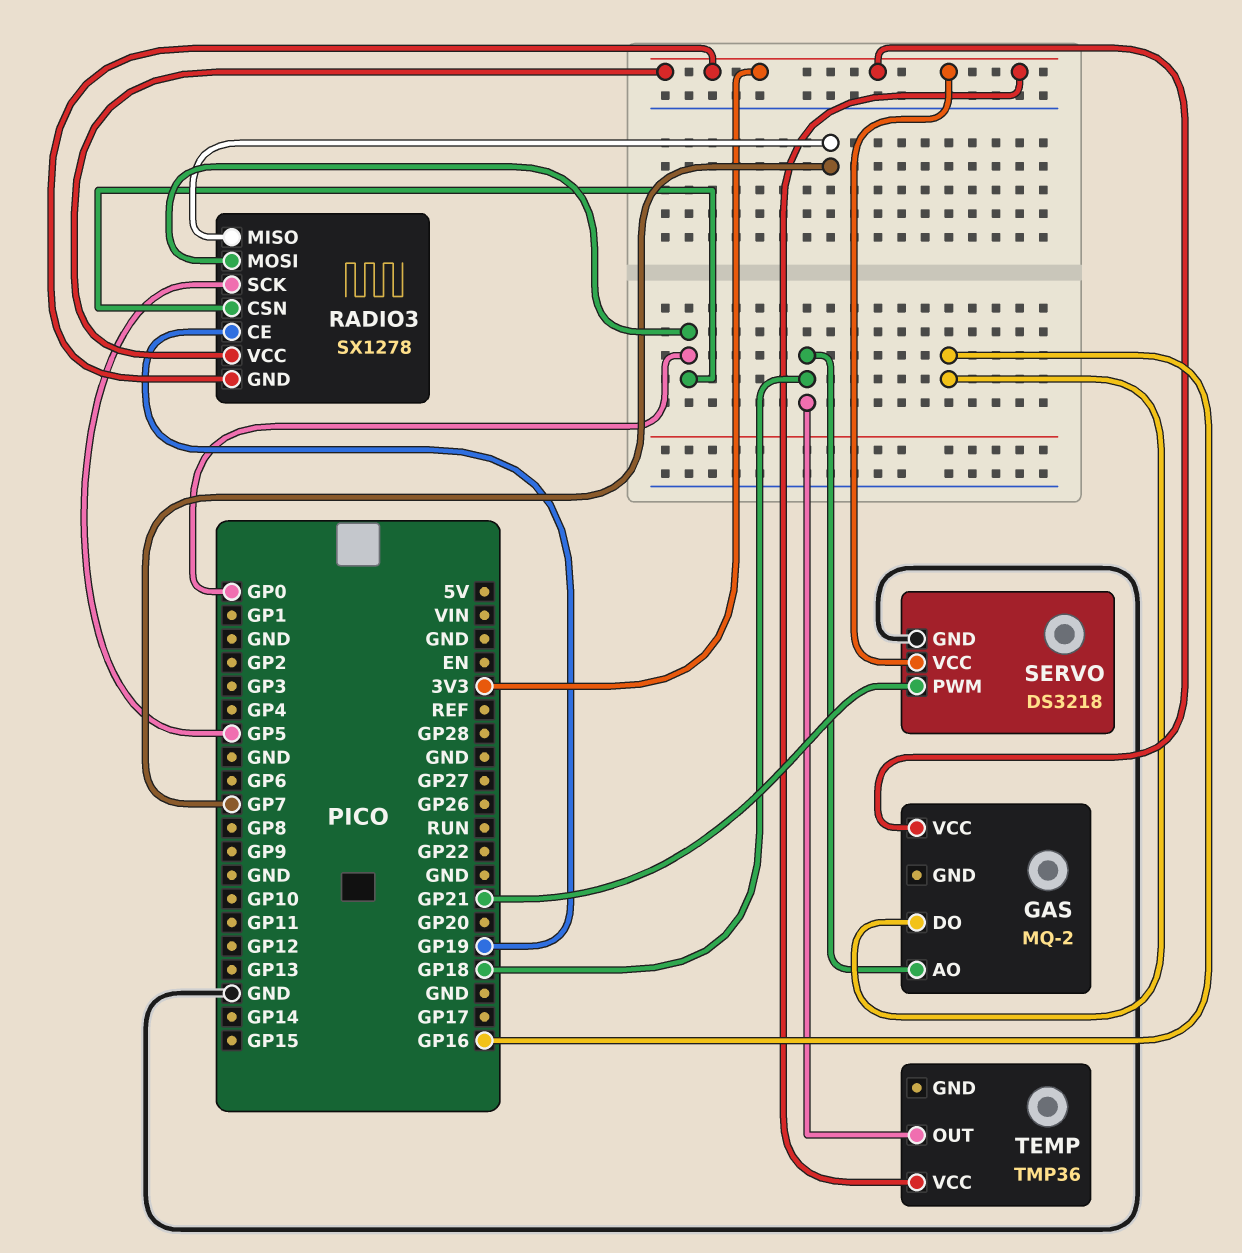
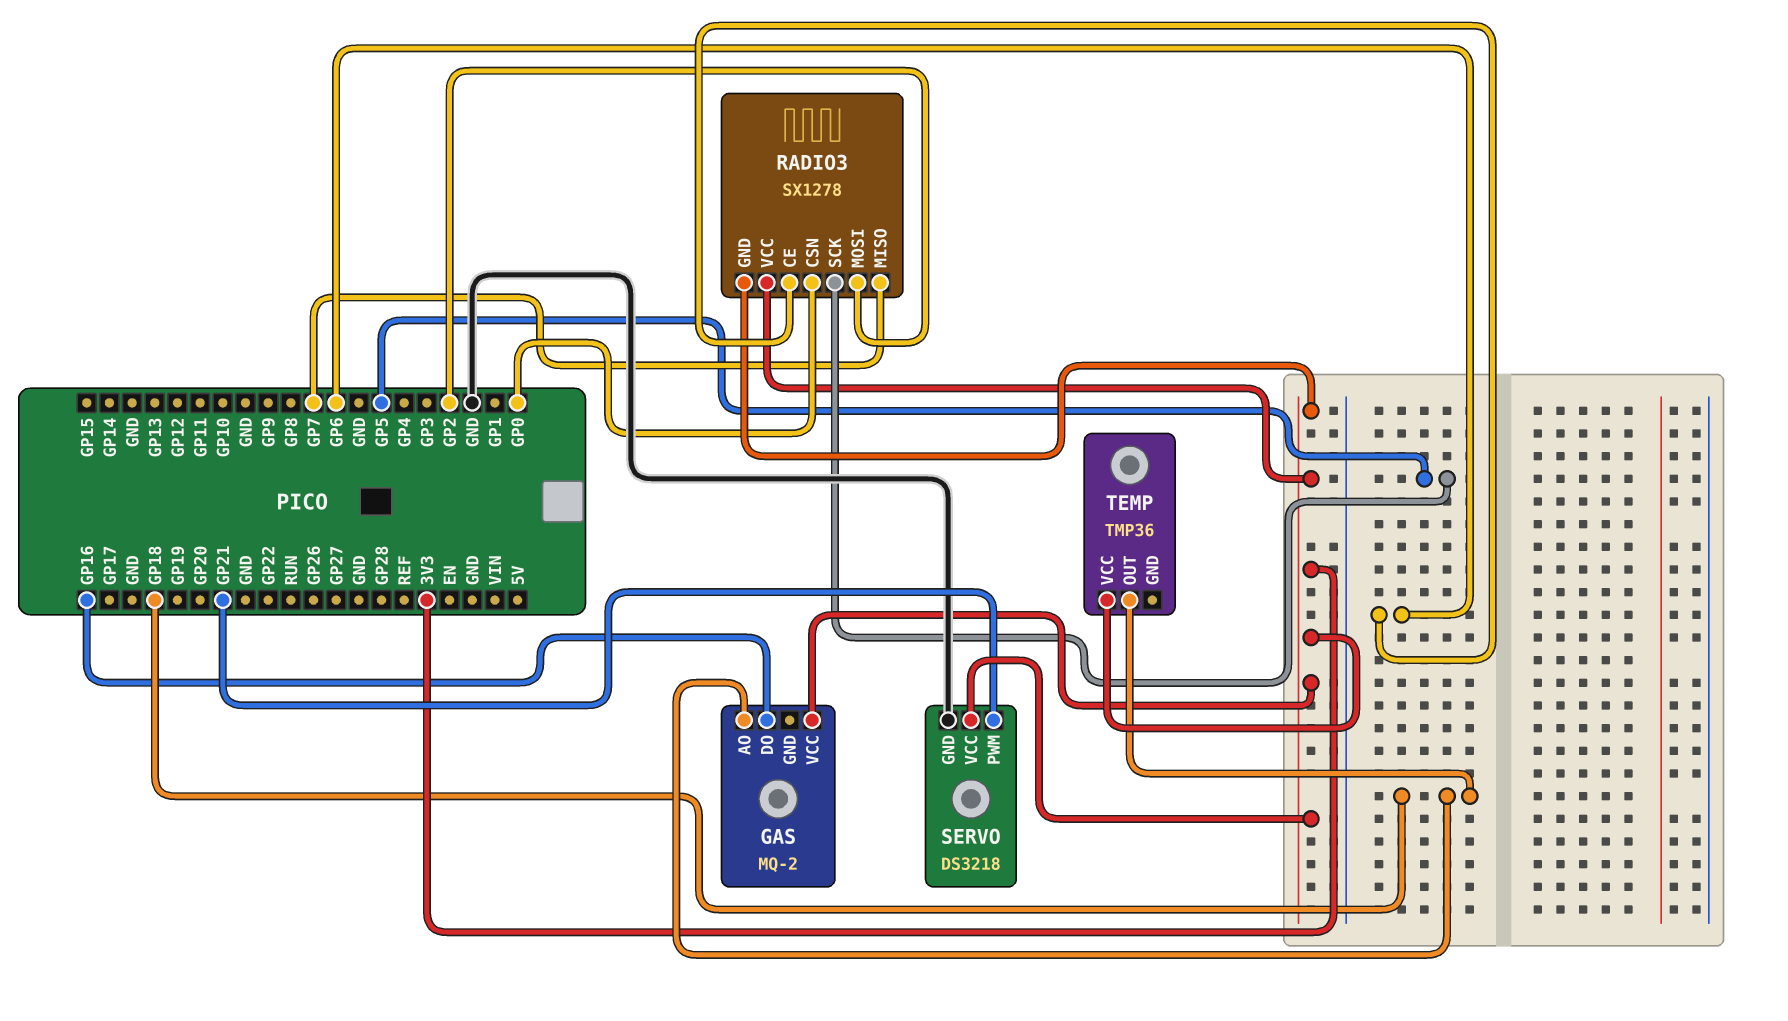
RADIO3 pin CE: GP19 -> GP6
RADIO3 pin MOSI: GP0 -> GP2

